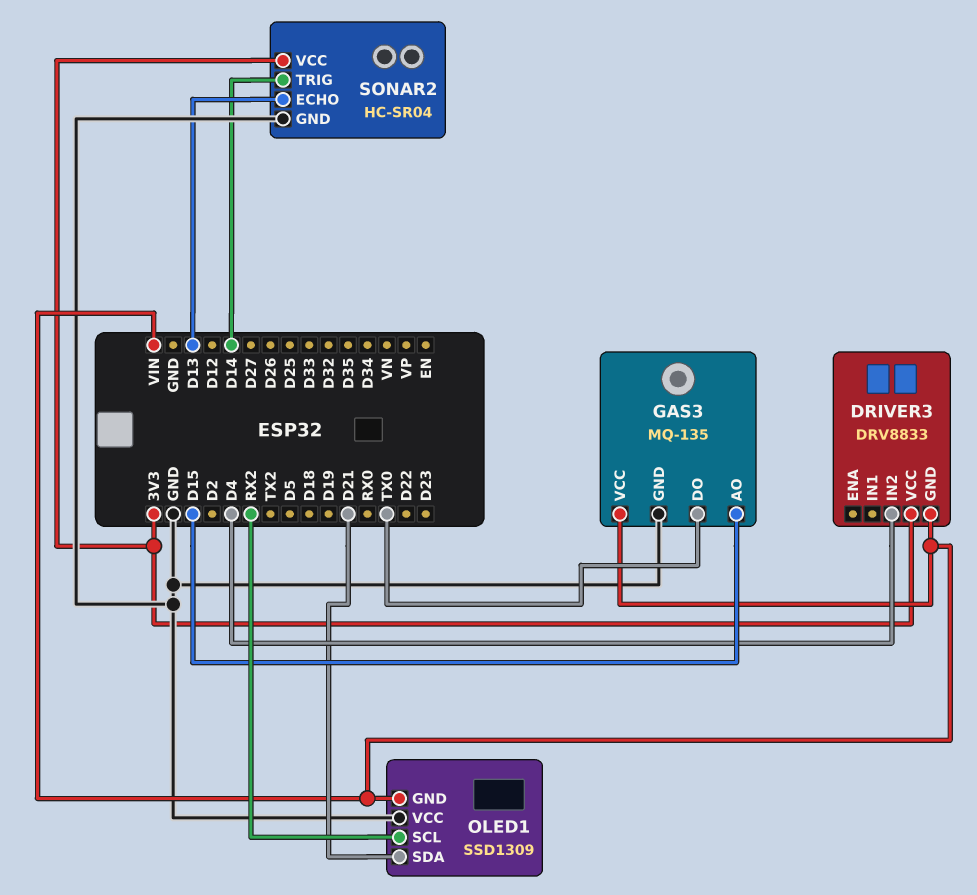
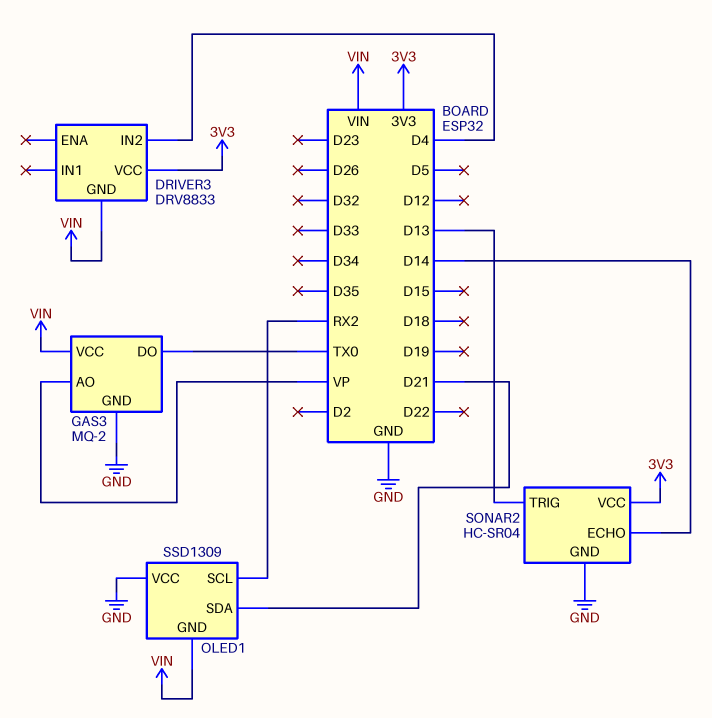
GAS3: MQ-135 -> MQ-2
GAS3 pin AO: D15 -> VP
SONAR2 pin ECHO: D13 -> D14
SONAR2 pin TRIG: D14 -> D13

